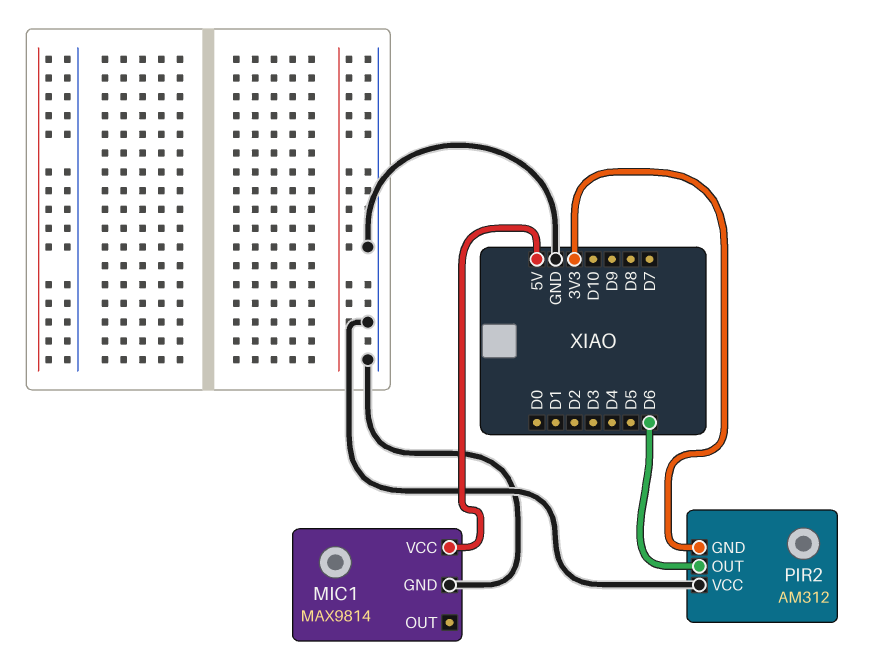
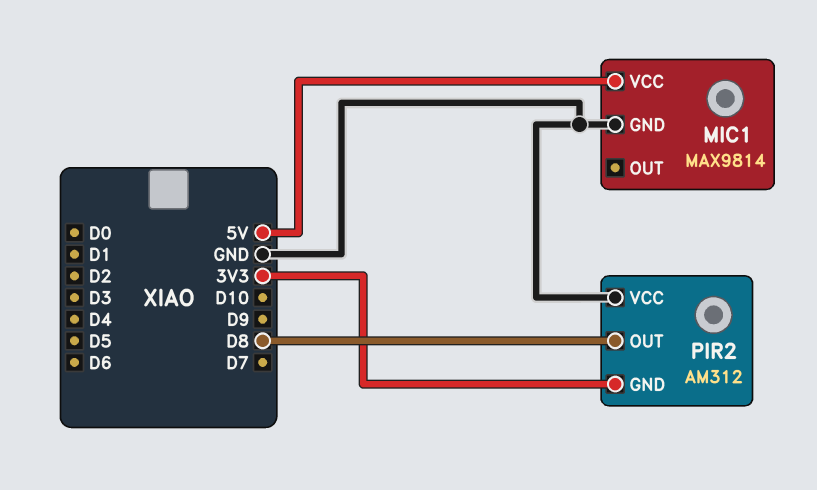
PIR2 pin OUT: D6 -> D8

